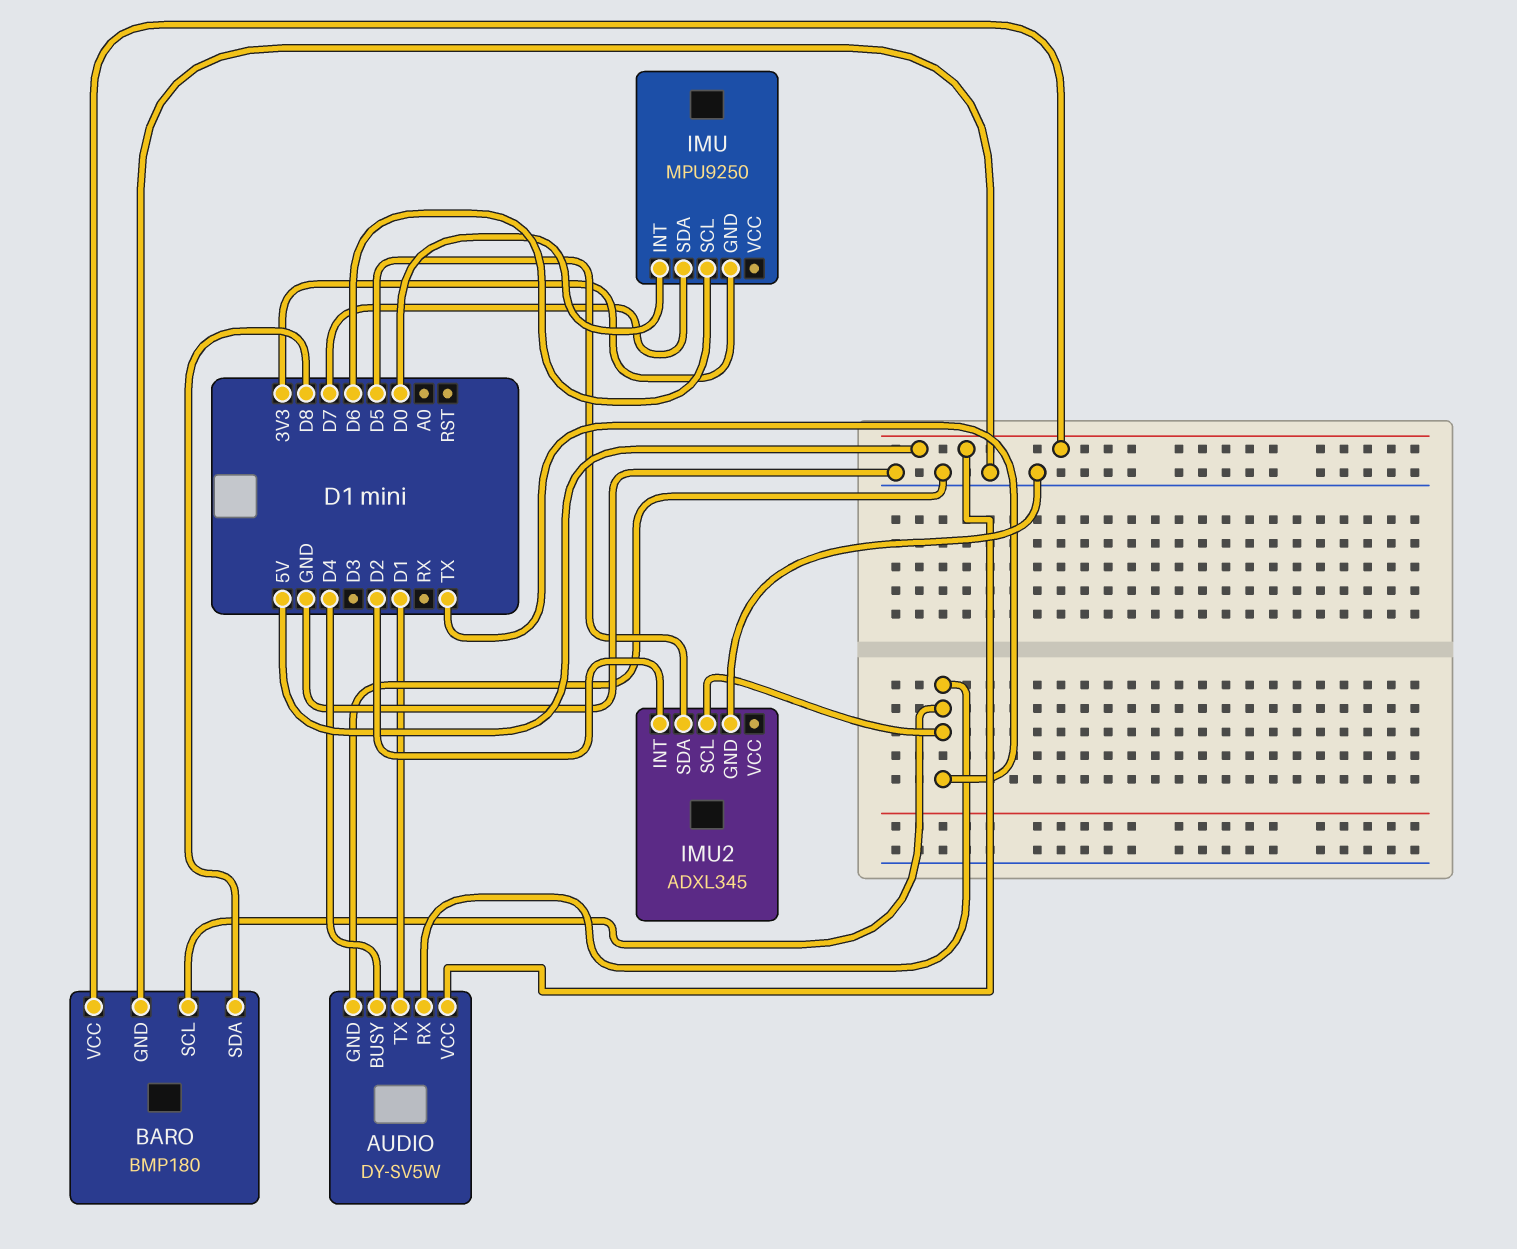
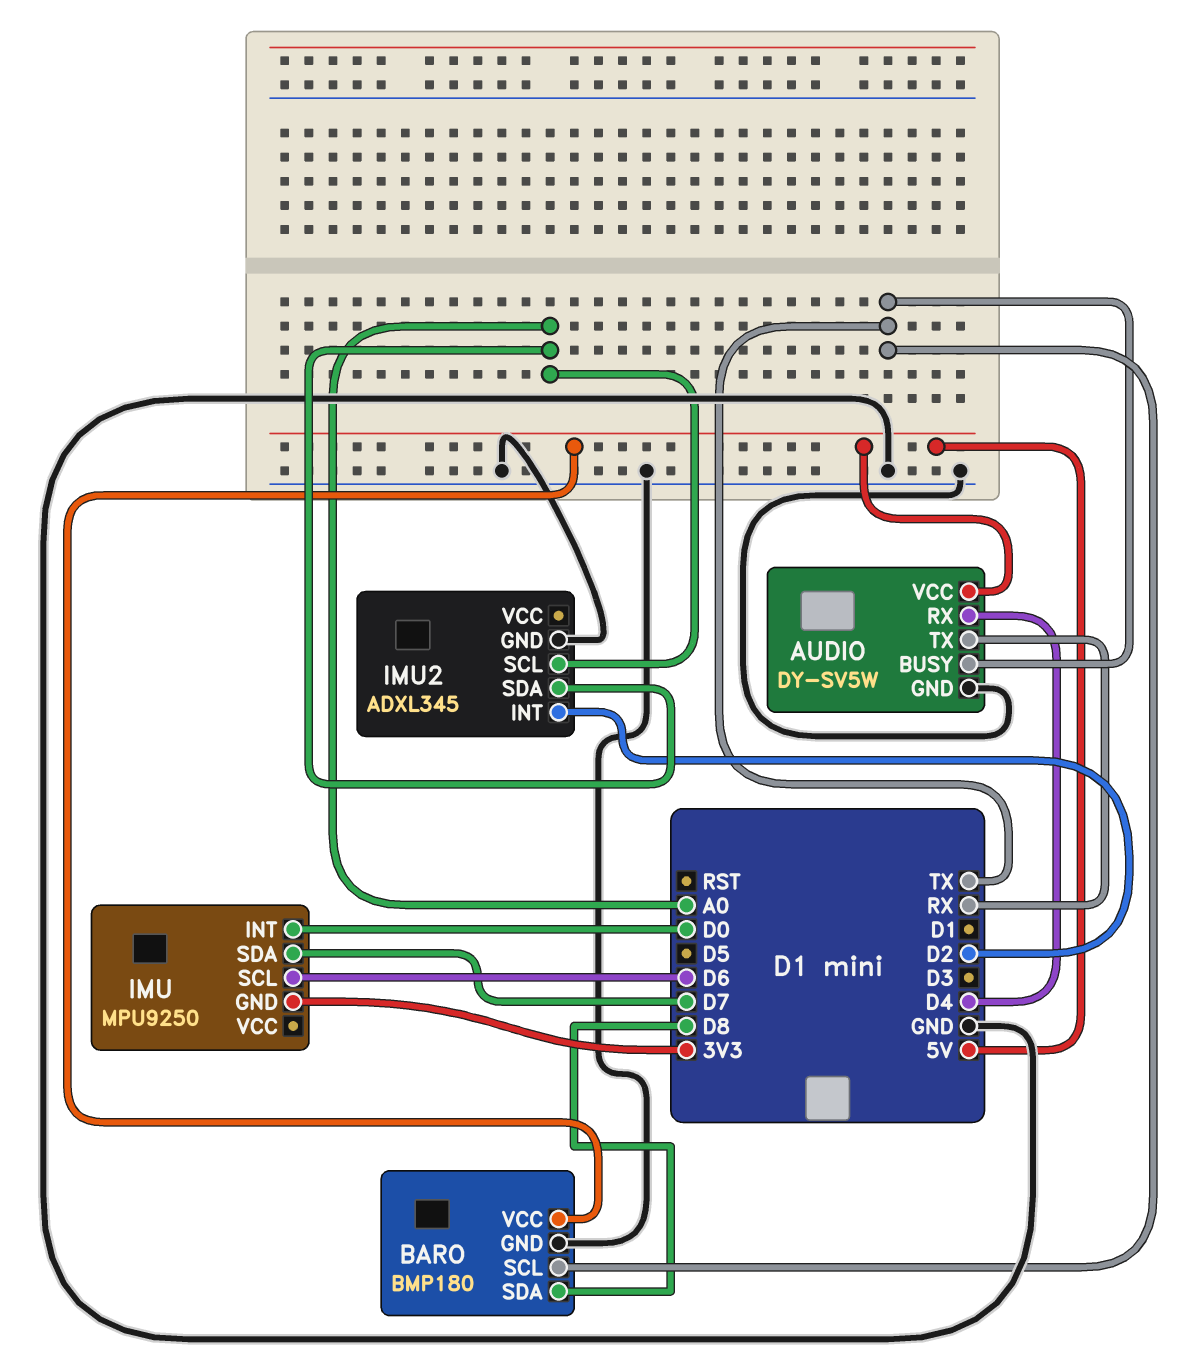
AUDIO pin BUSY: D4 -> TX
AUDIO pin RX: TX -> D4
AUDIO pin TX: D1 -> RX
IMU2 pin SCL: TX -> A0
IMU2 pin SDA: D5 -> A0

